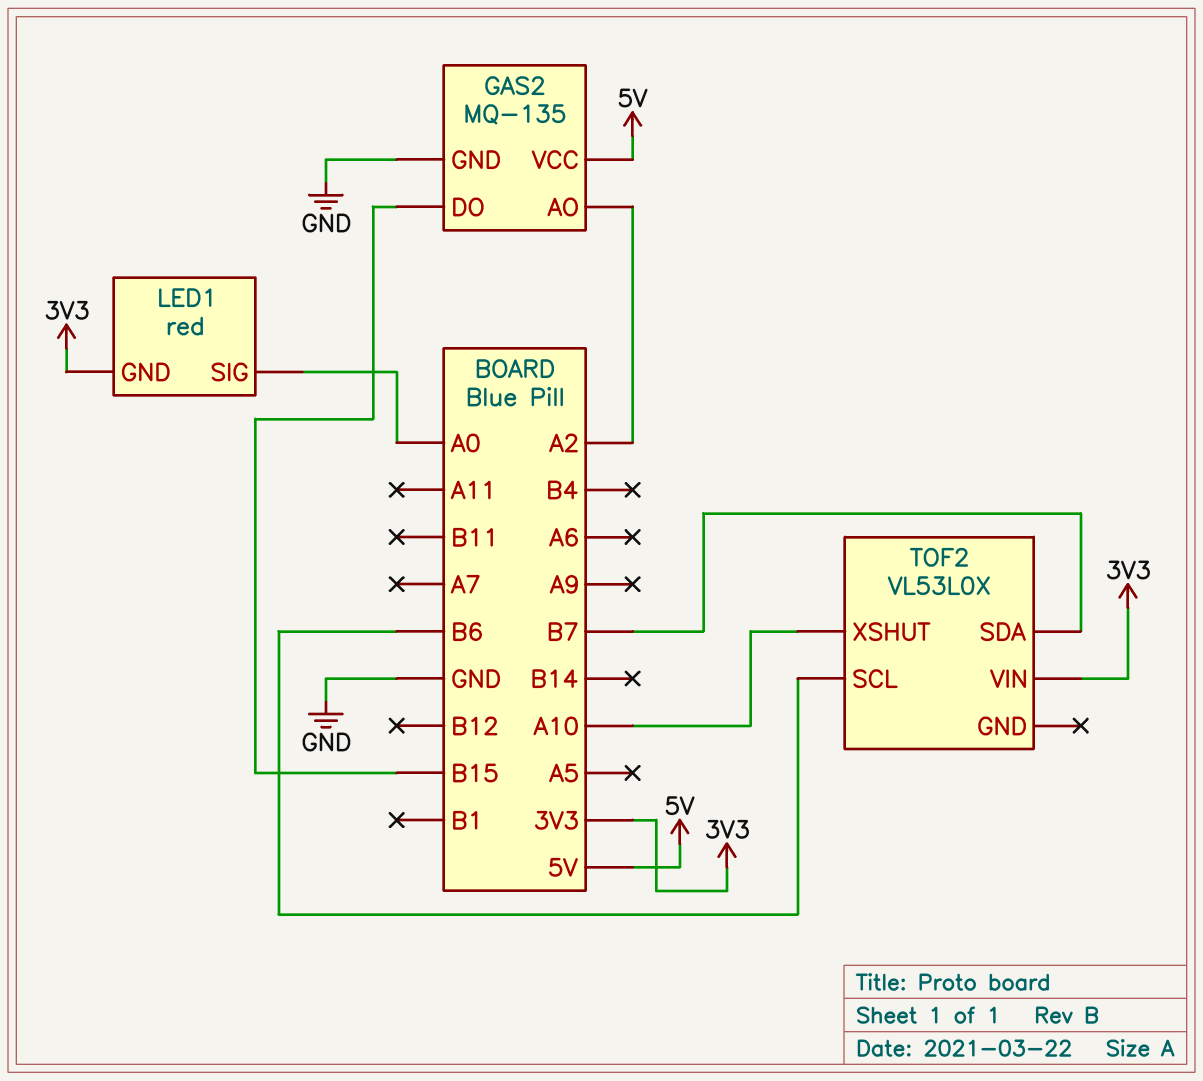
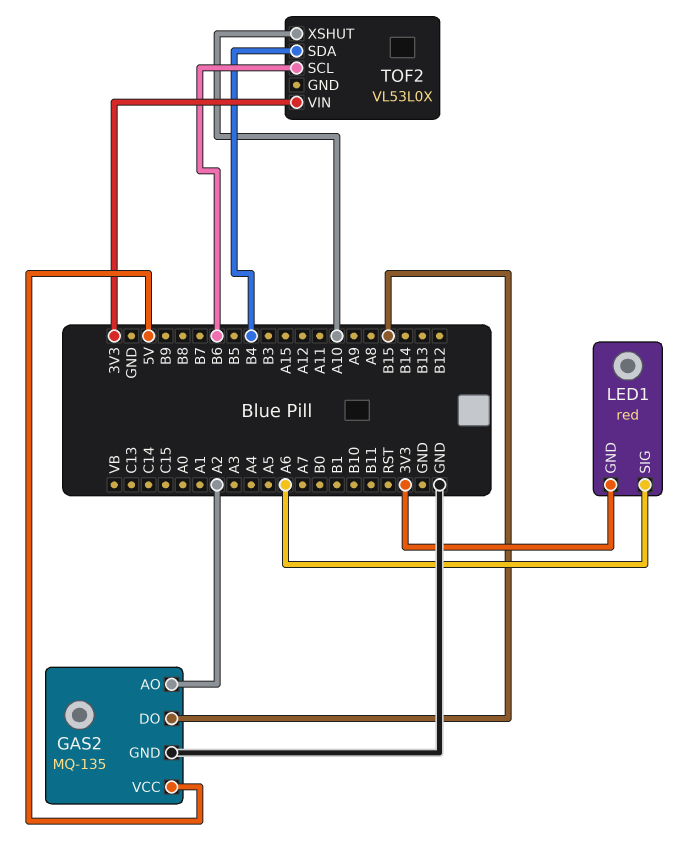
LED1 pin SIG: A0 -> A6
TOF2 pin SDA: B7 -> B4

